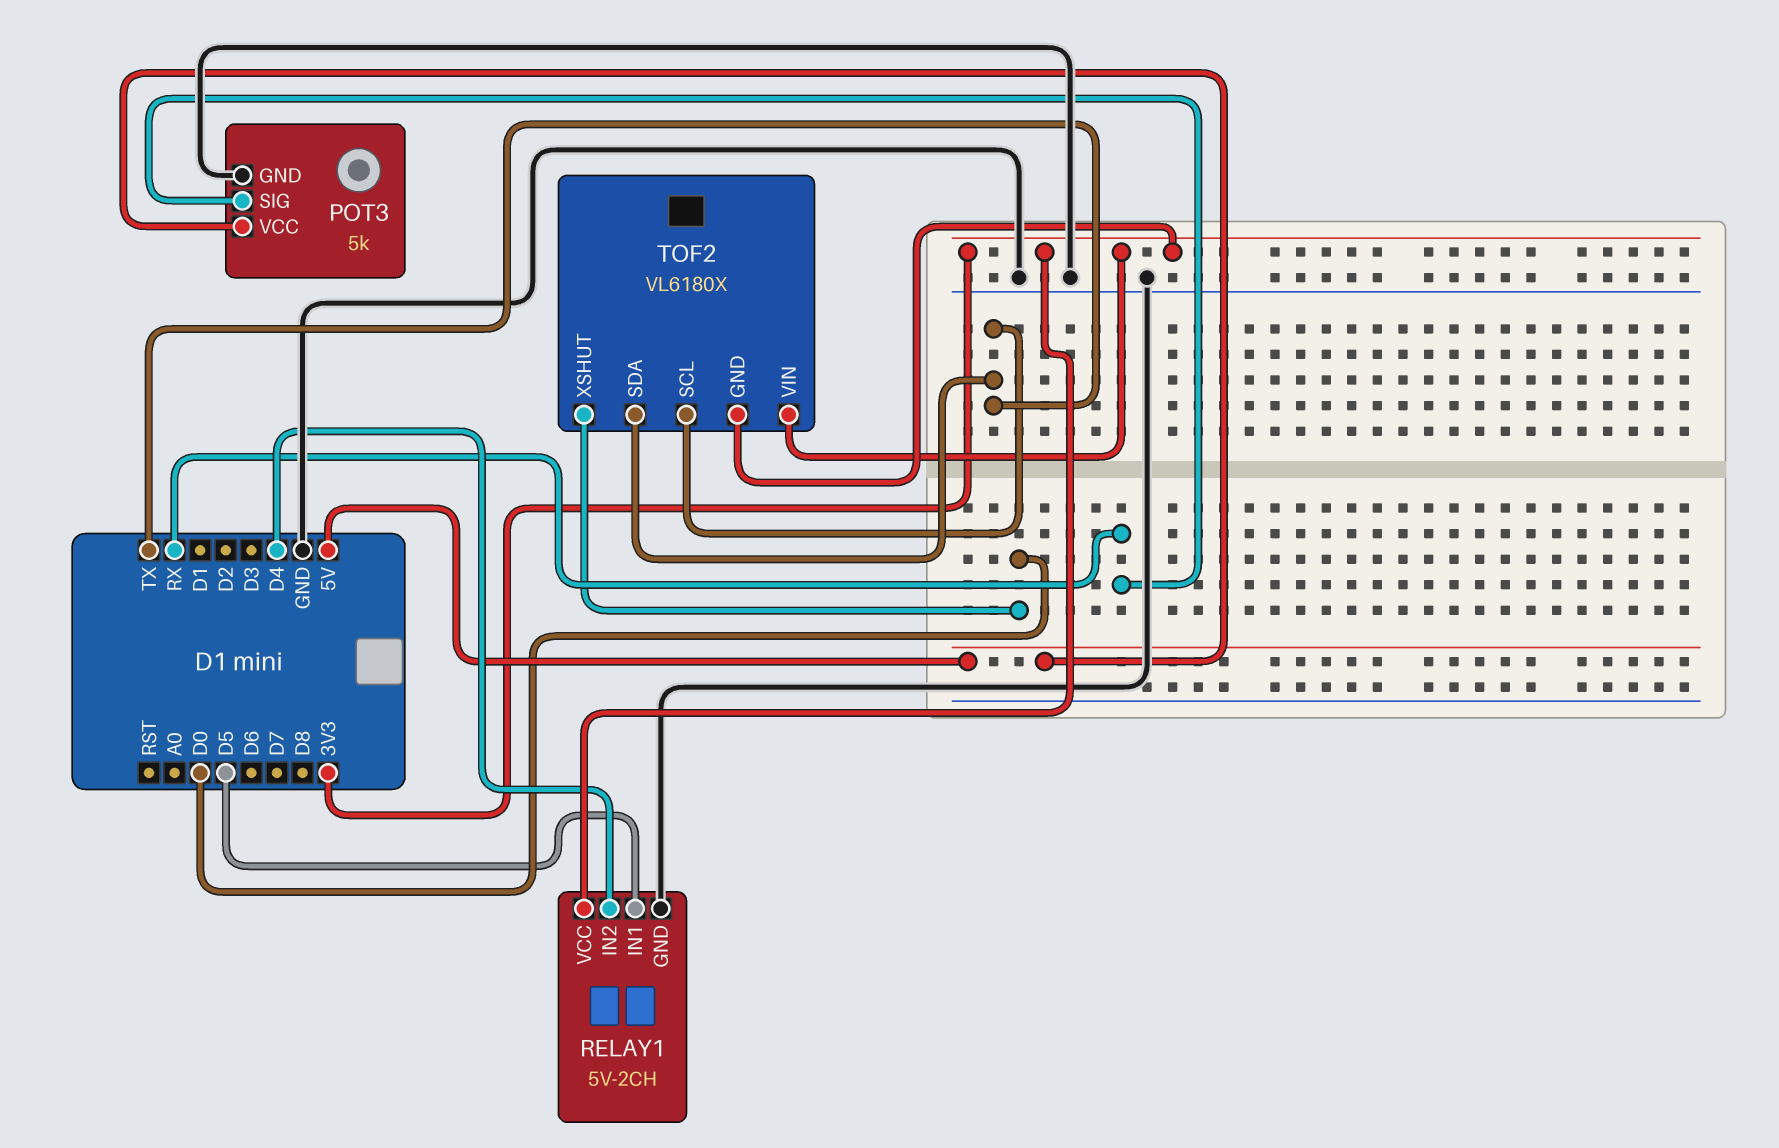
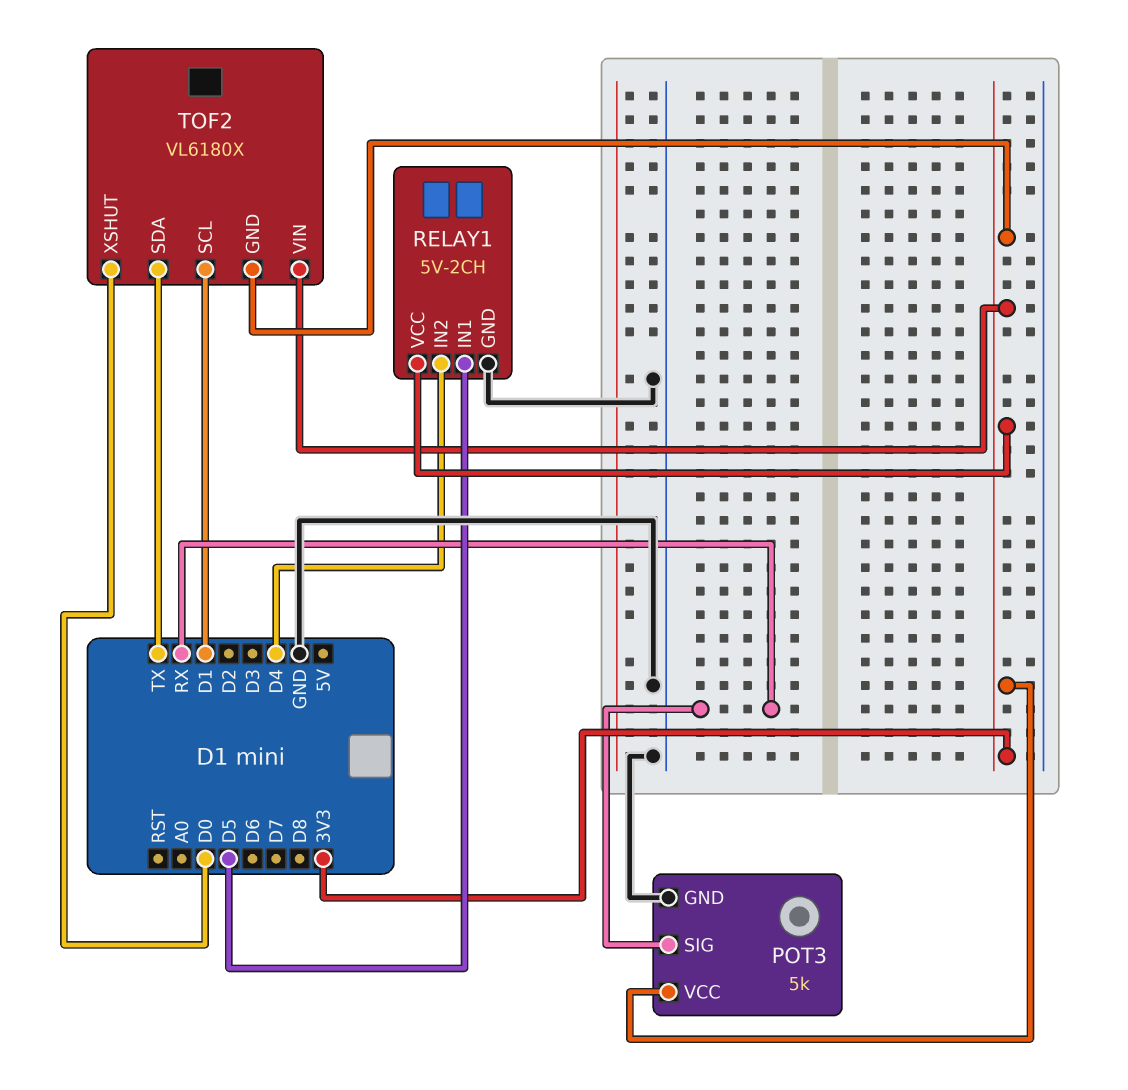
POT3 pin VCC: 5V -> 3V3
TOF2 pin SCL: TX -> D1

